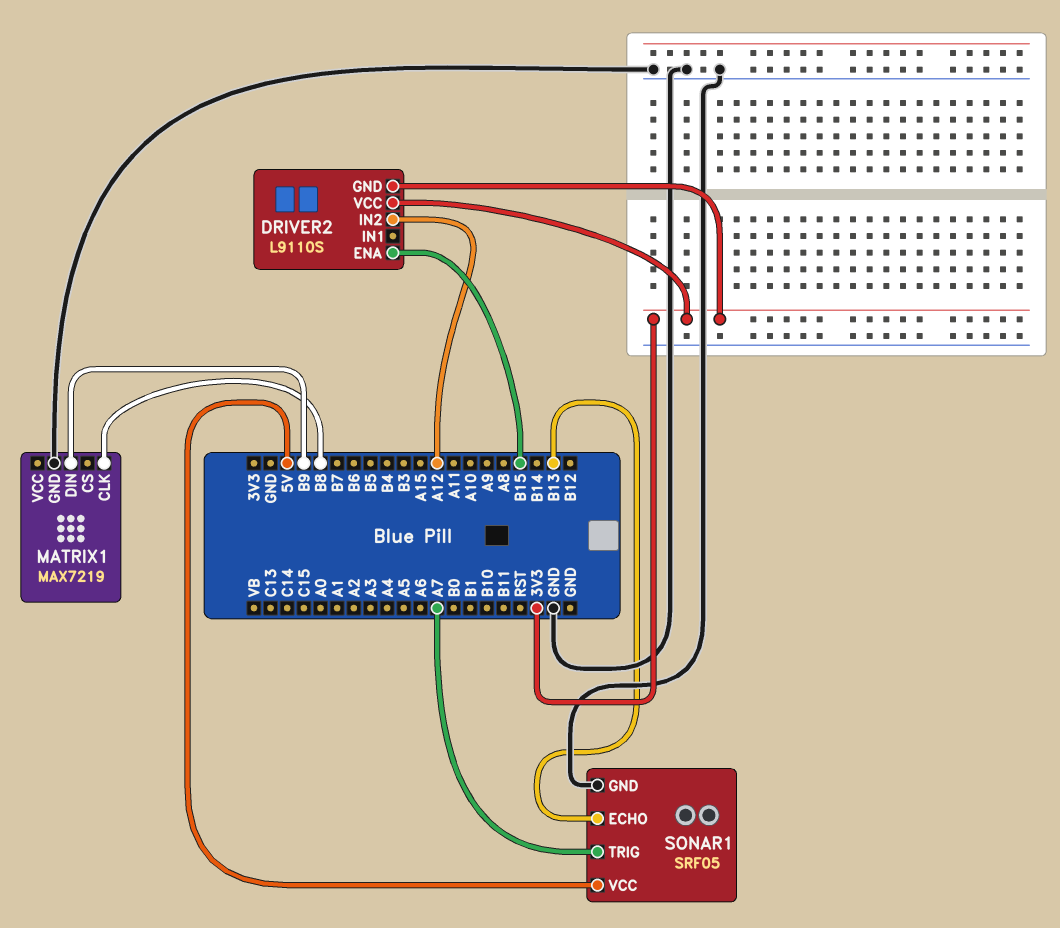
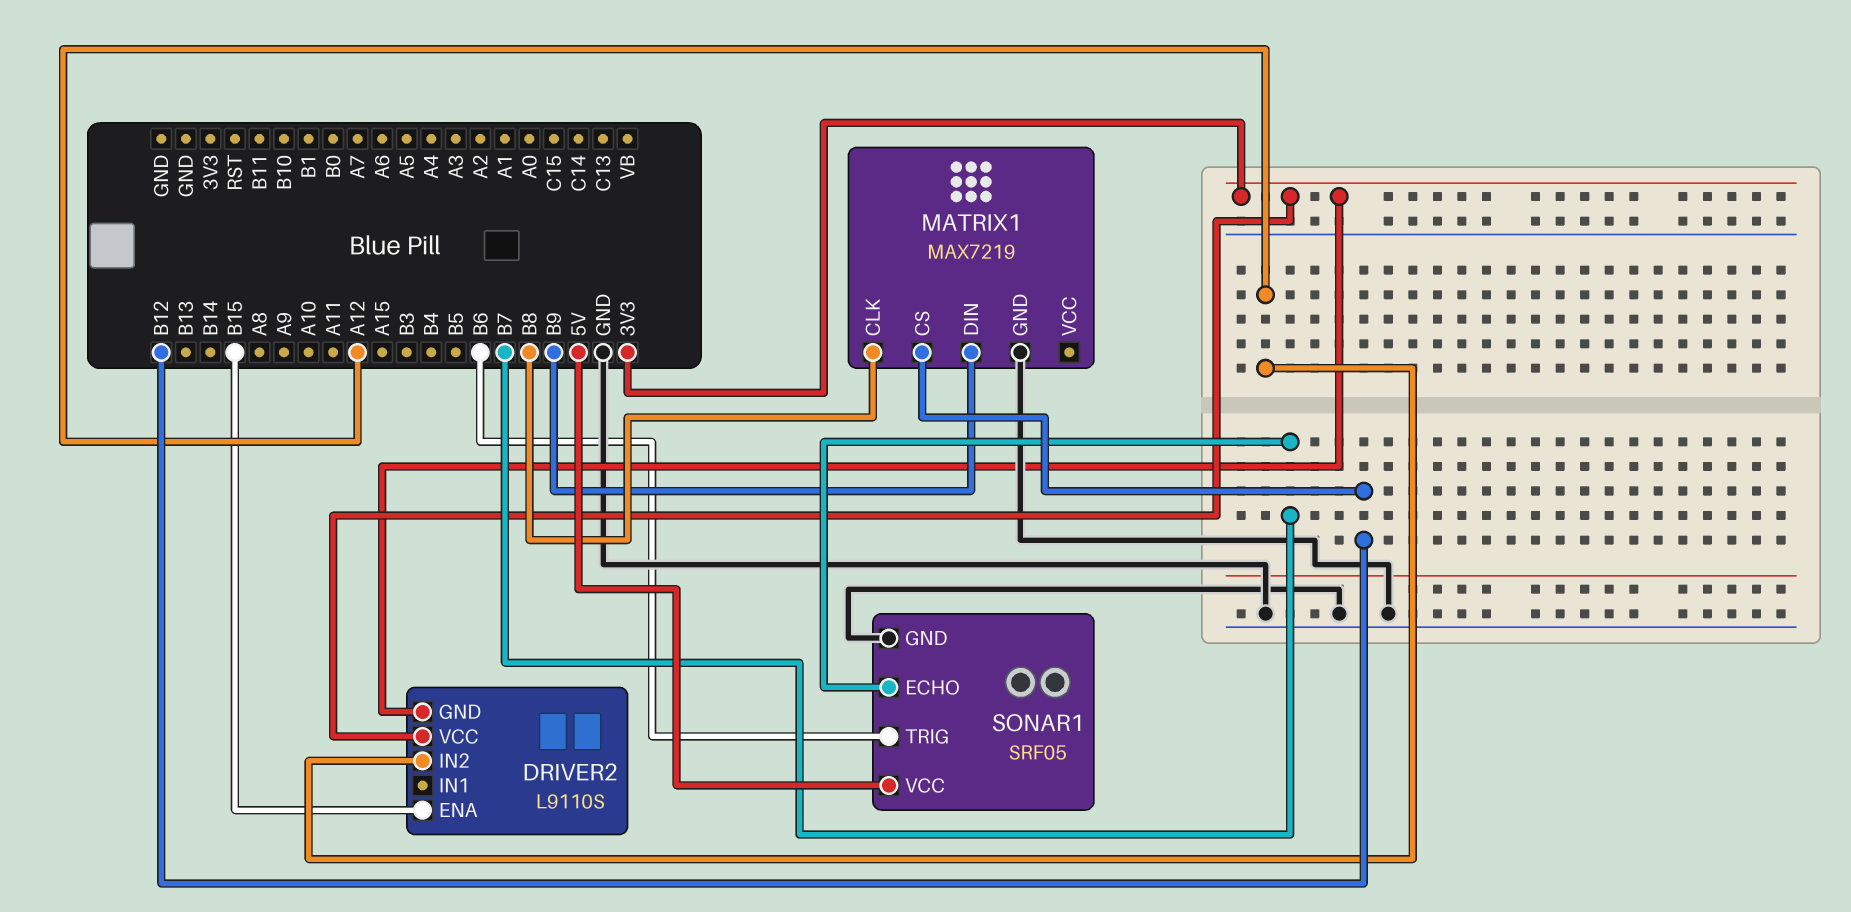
MATRIX1 pin CS: none -> B12
SONAR1 pin ECHO: B13 -> B7
SONAR1 pin TRIG: A7 -> B6

